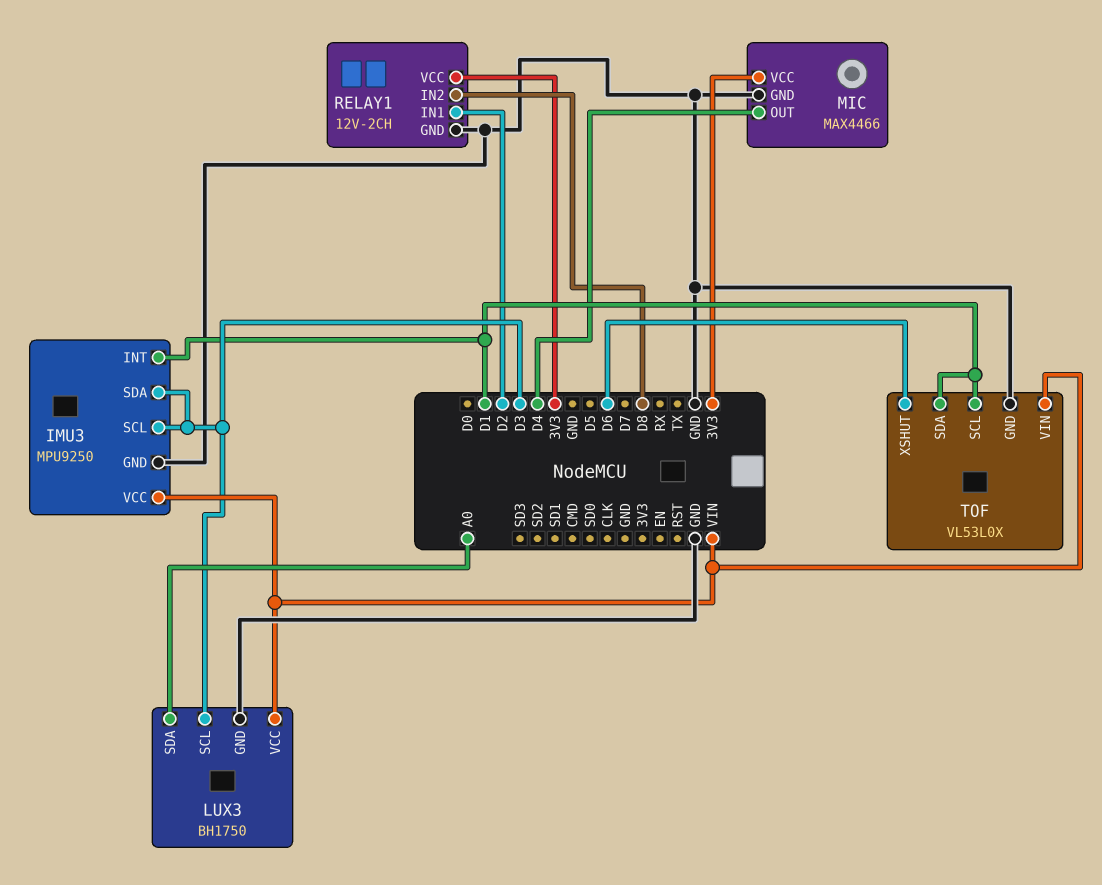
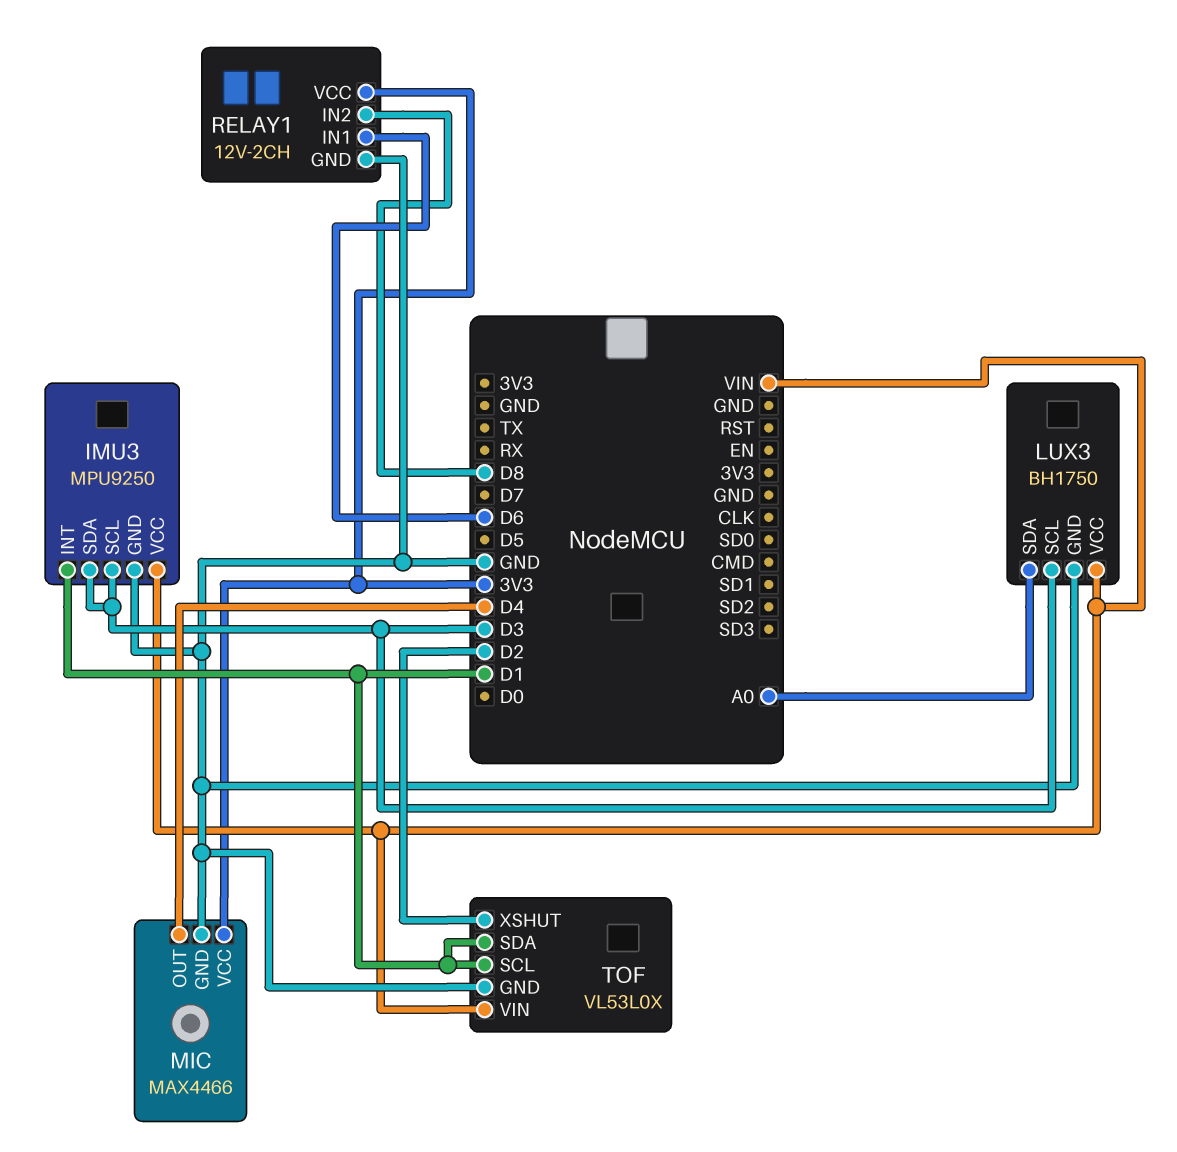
RELAY1 pin IN1: D2 -> D6
TOF pin XSHUT: D6 -> D2

